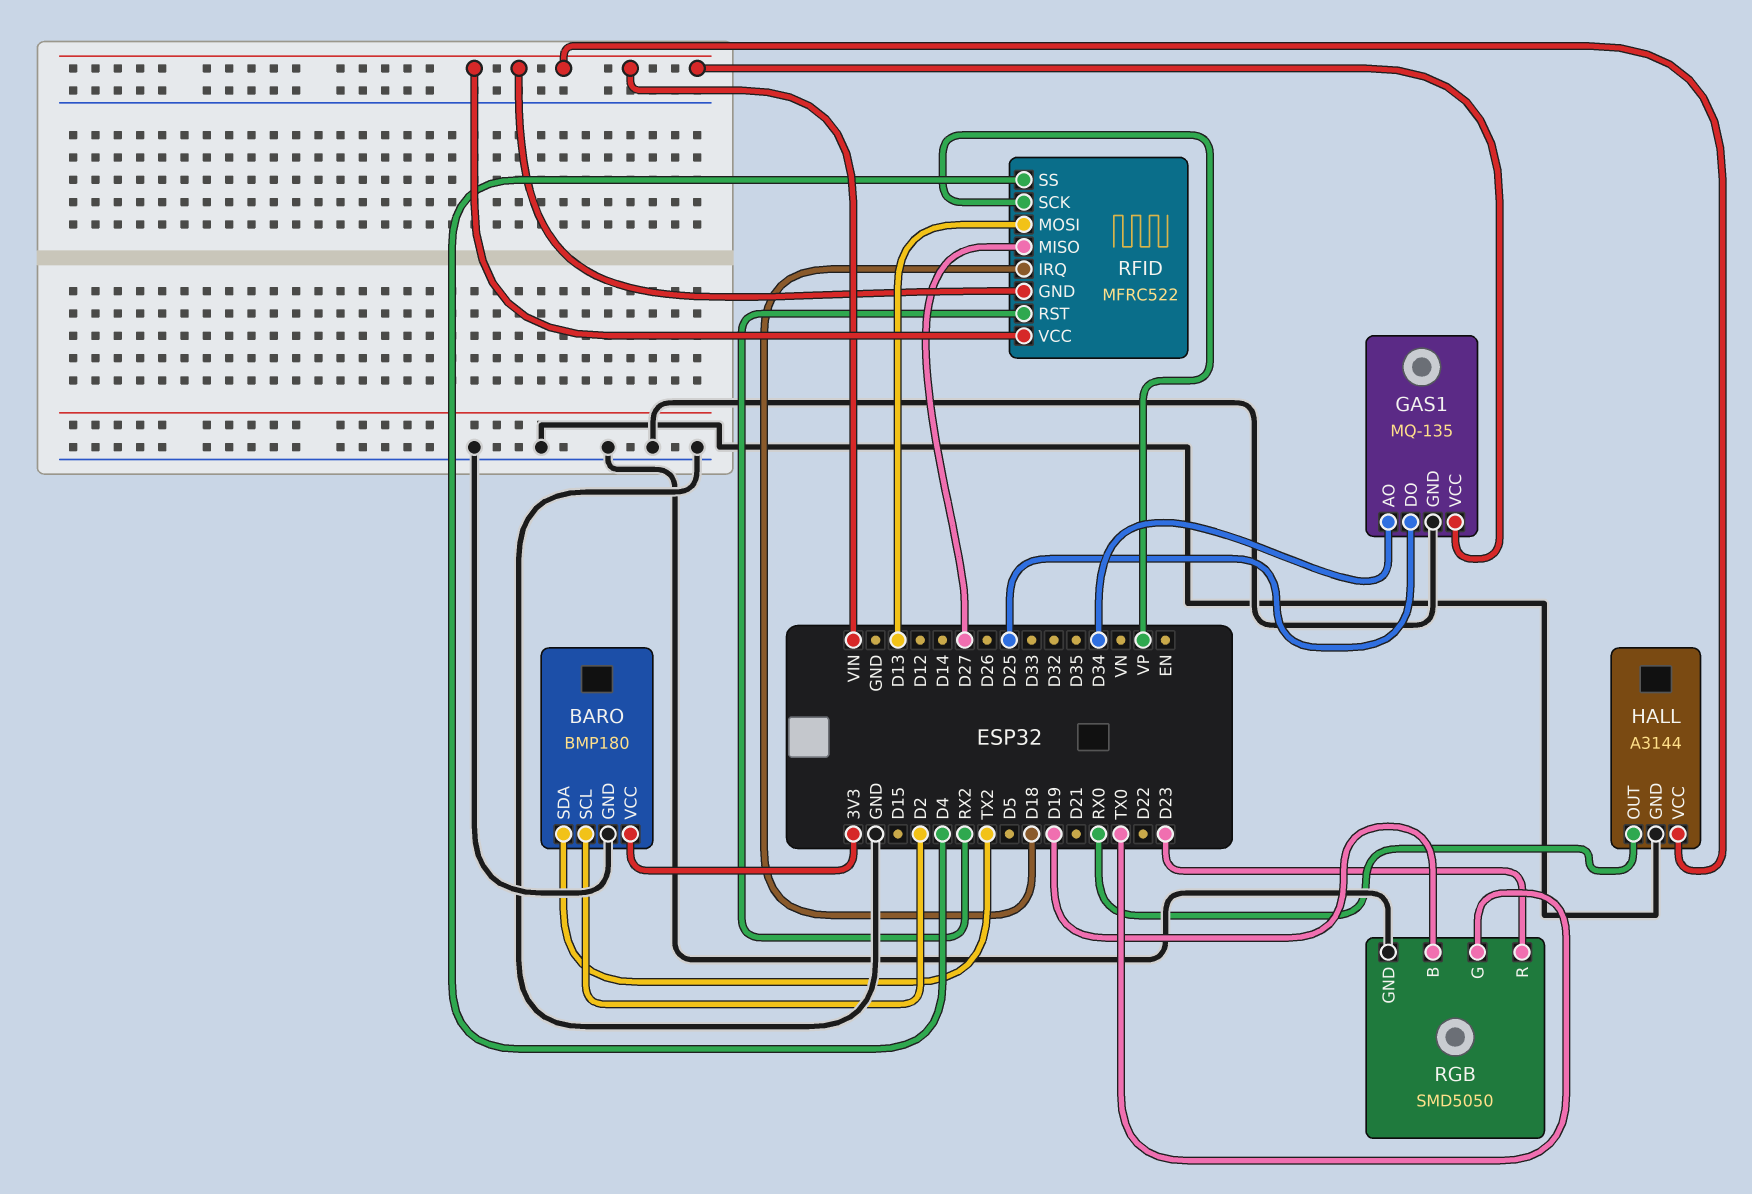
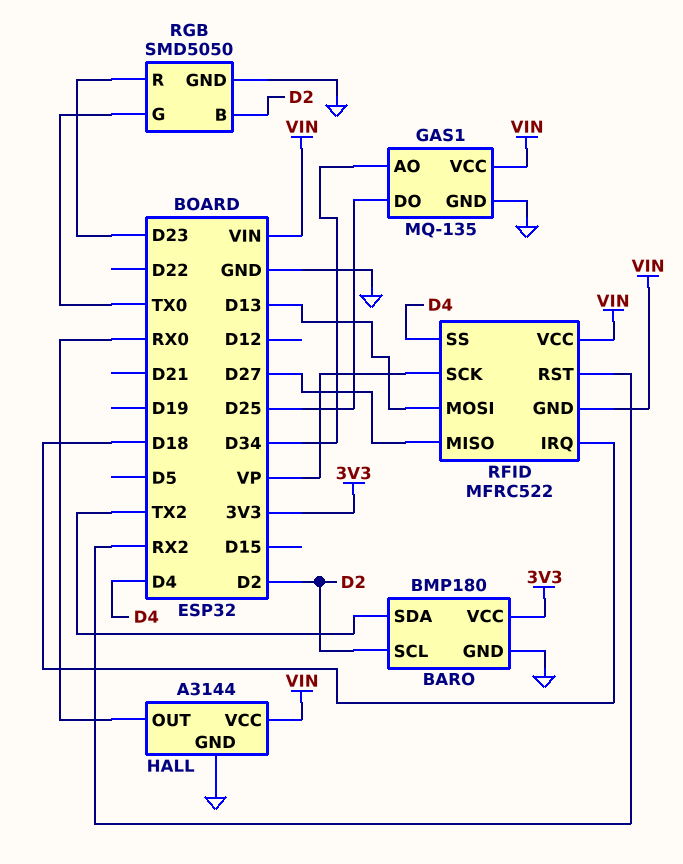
RGB pin B: D19 -> D2

